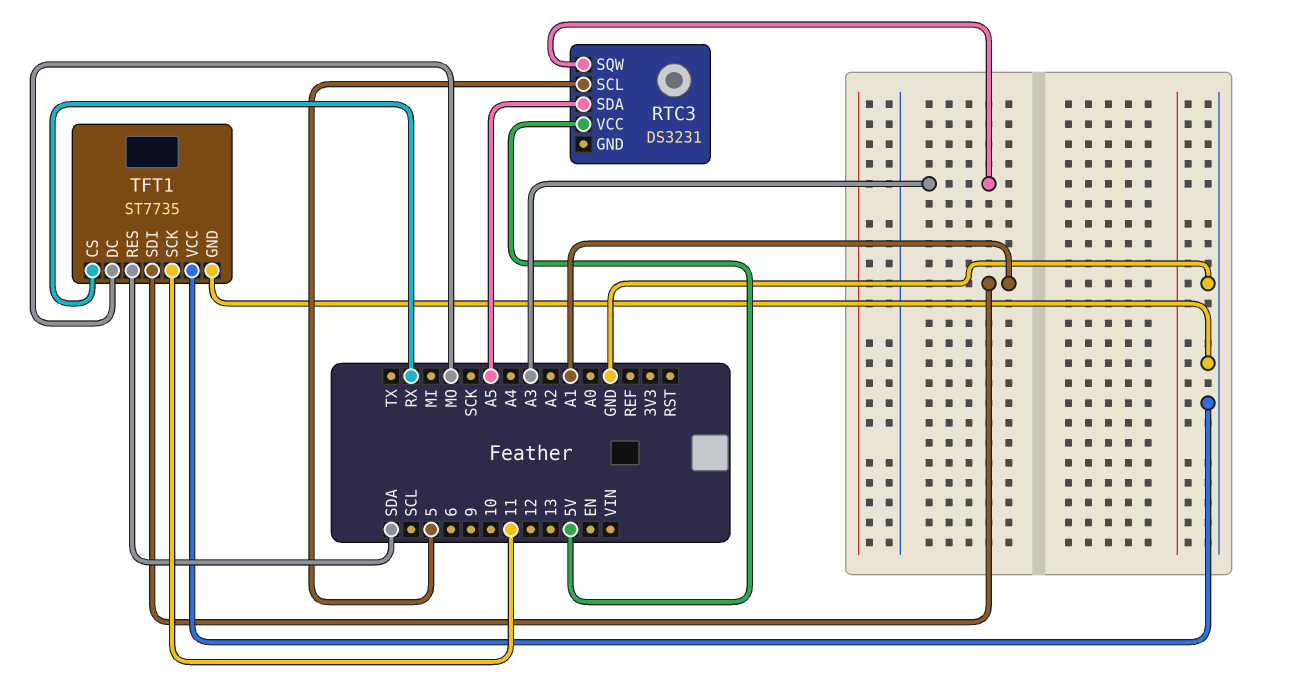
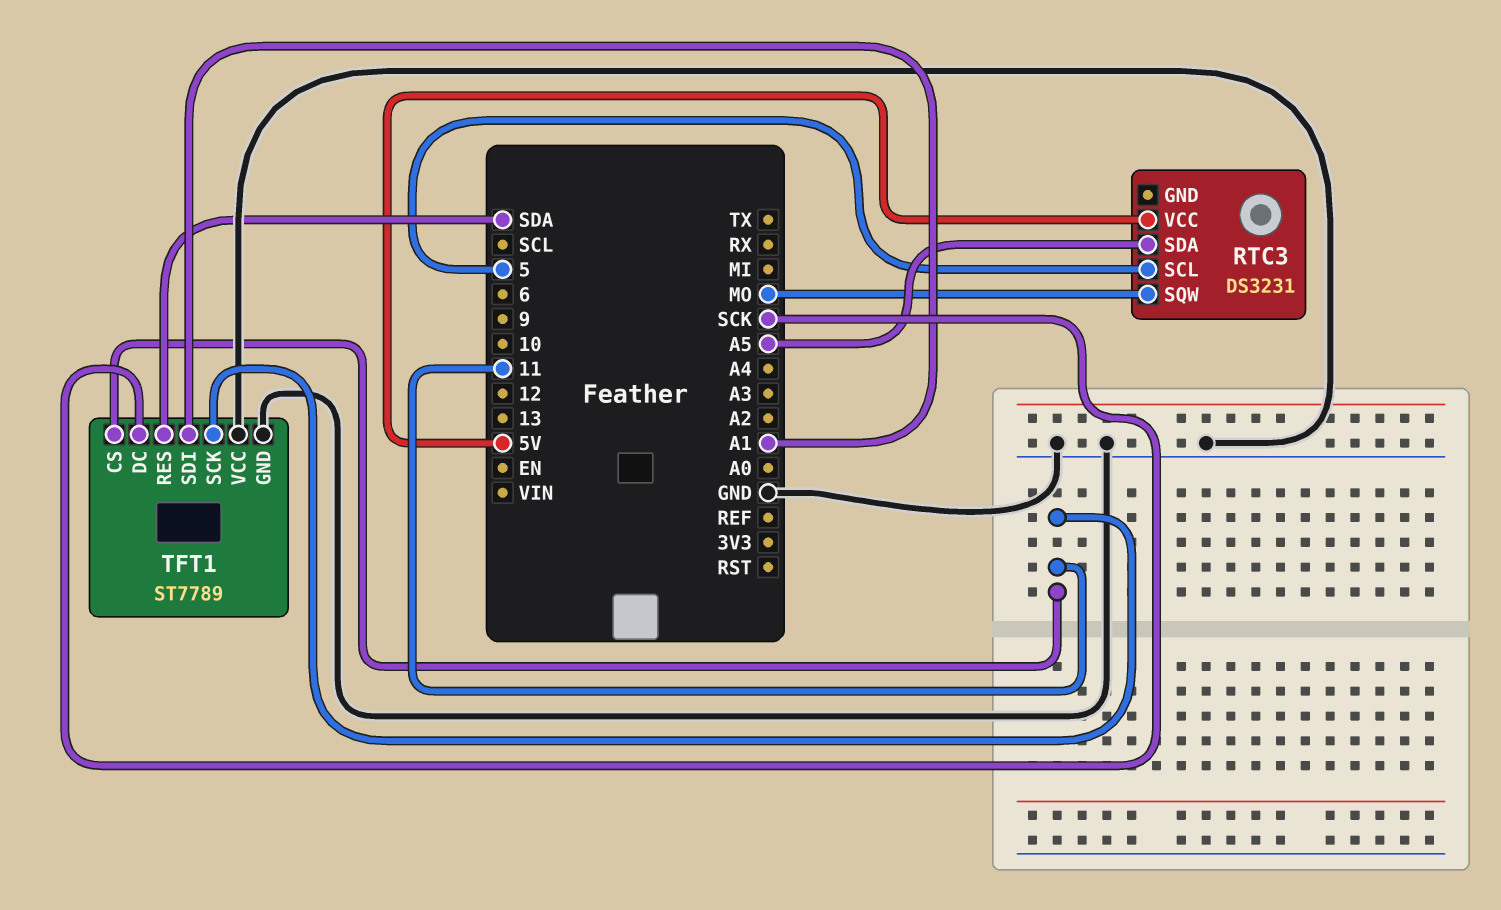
RTC3 pin SQW: A3 -> MO
TFT1: ST7735 -> ST7789
TFT1 pin CS: RX -> 11
TFT1 pin DC: MO -> SCK

